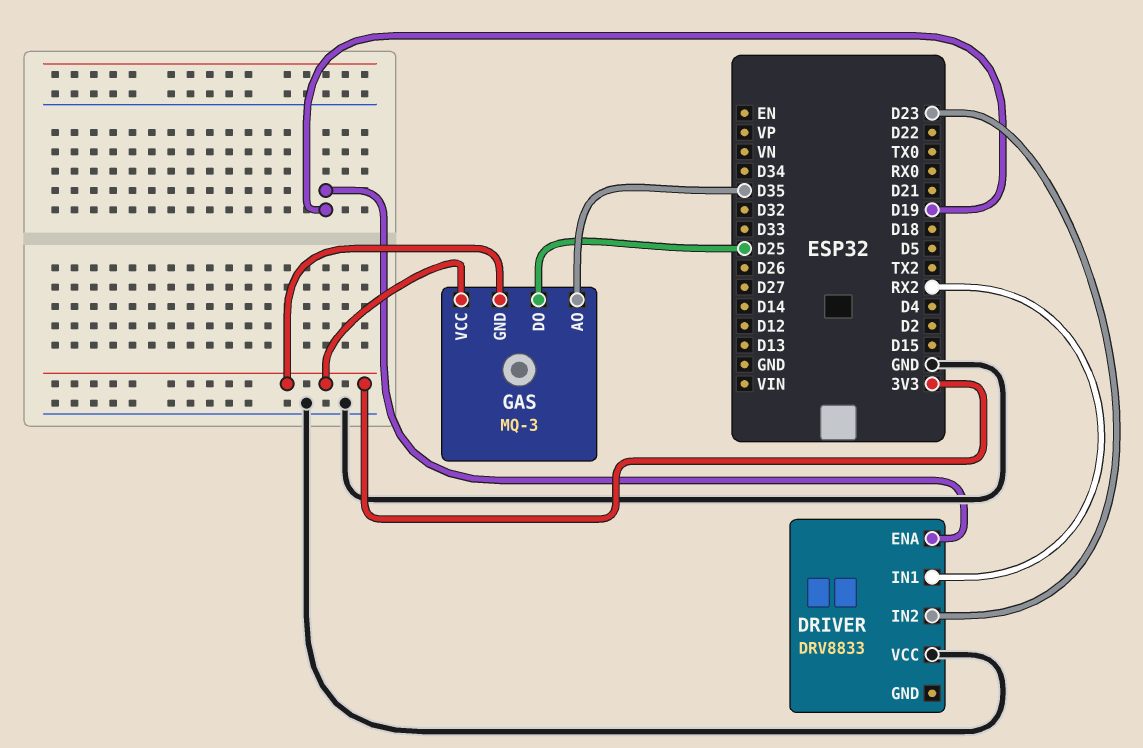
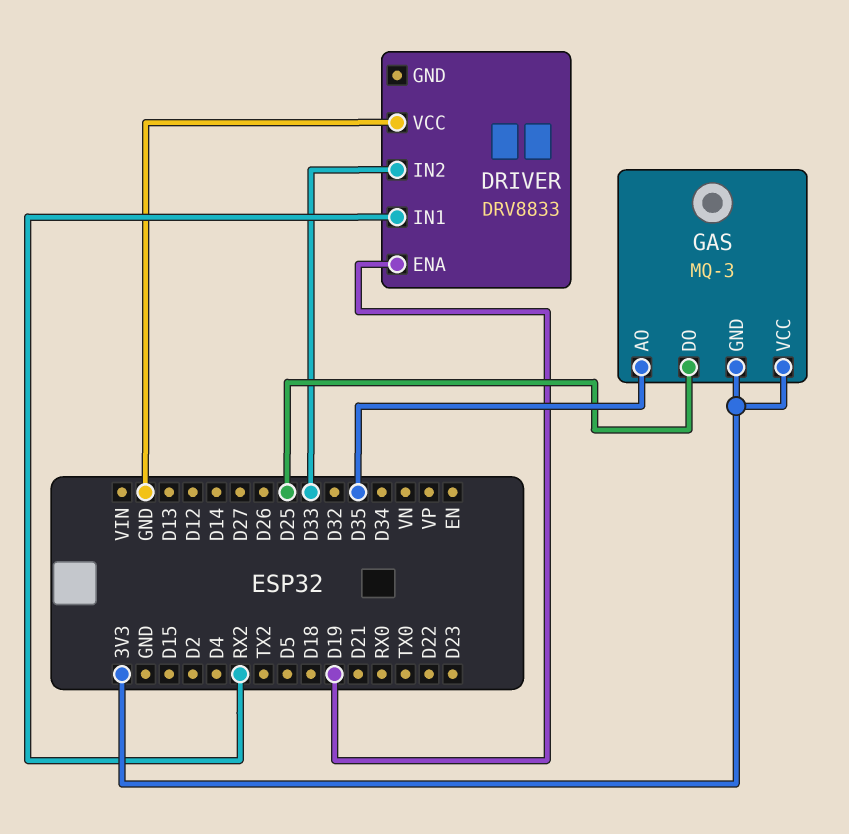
DRIVER pin IN2: D23 -> D33

